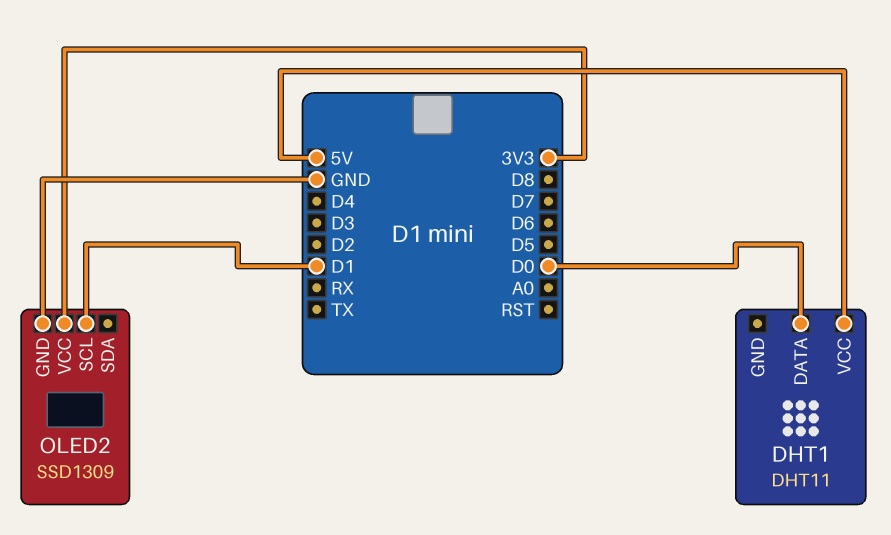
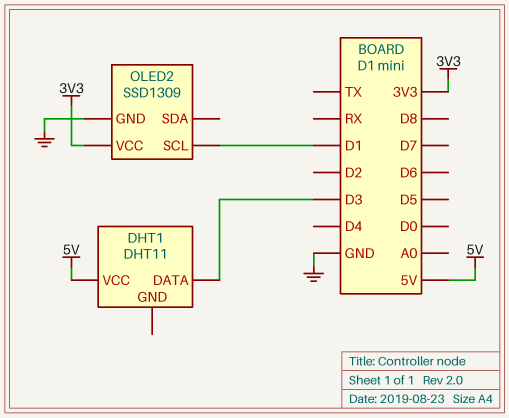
DHT1 pin DATA: D0 -> D3

